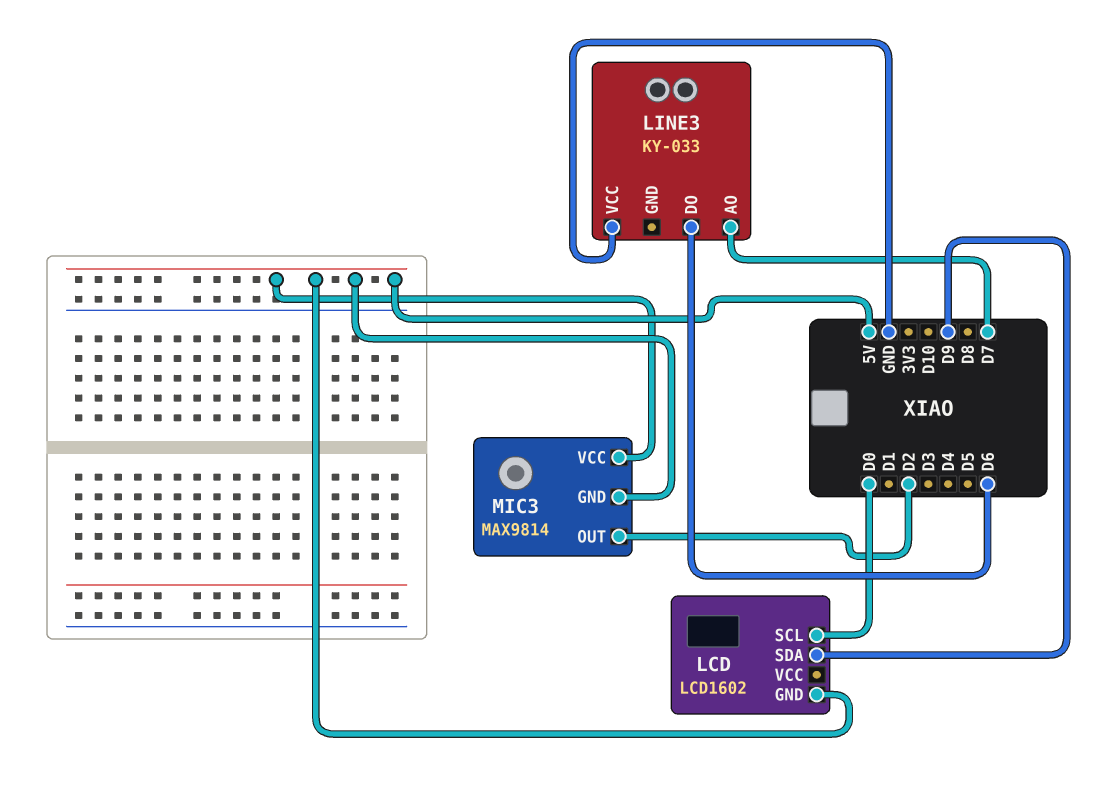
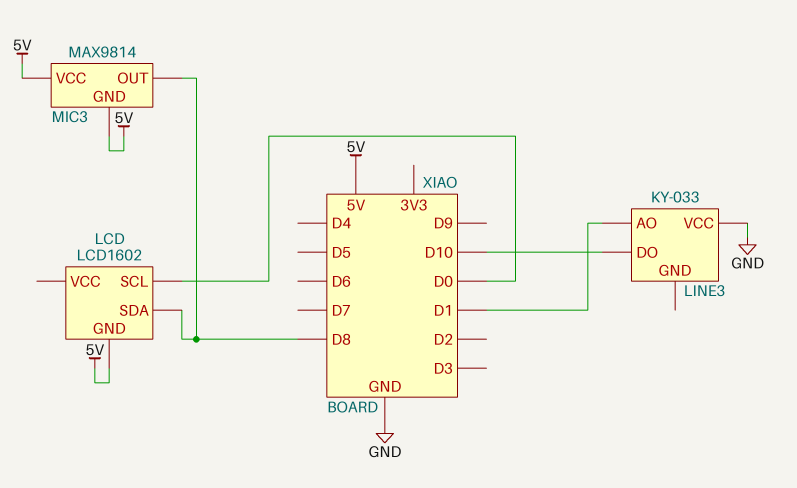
LCD pin SDA: D9 -> D8
LINE3 pin AO: D7 -> D1
LINE3 pin DO: D6 -> D10
MIC3 pin OUT: D2 -> D8

